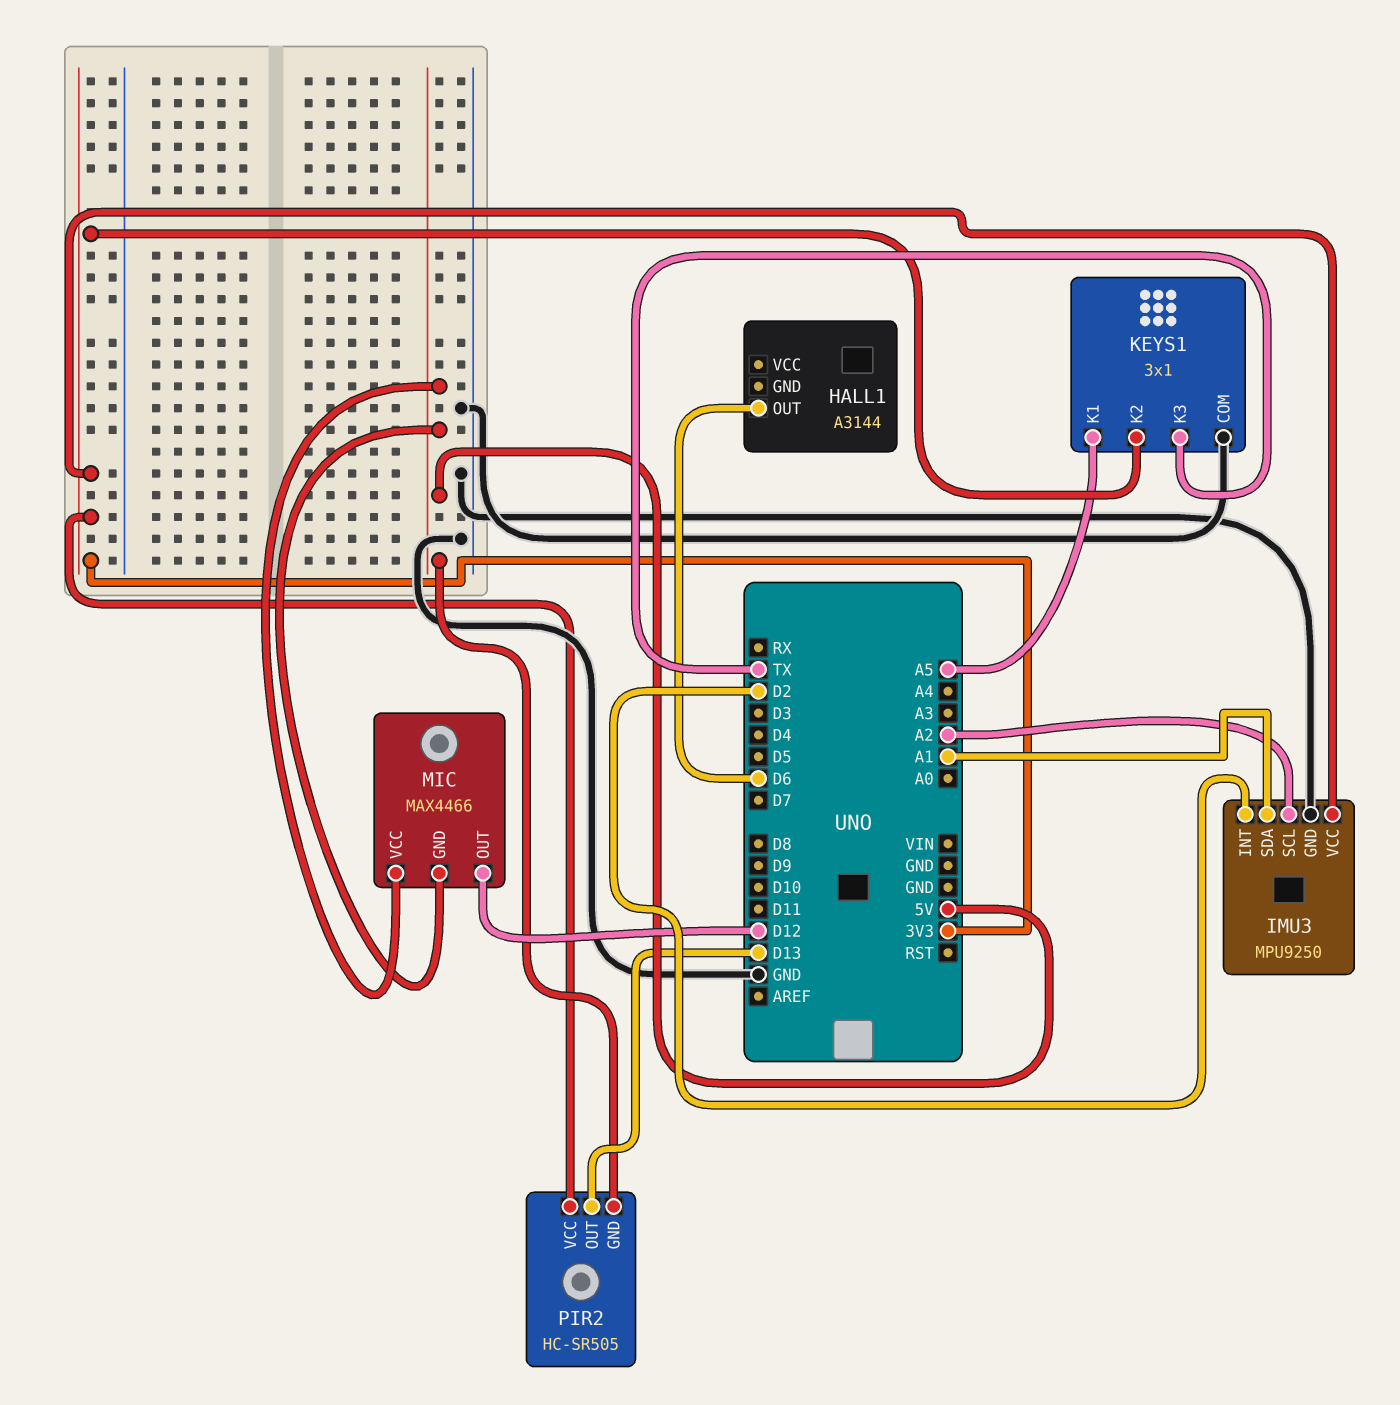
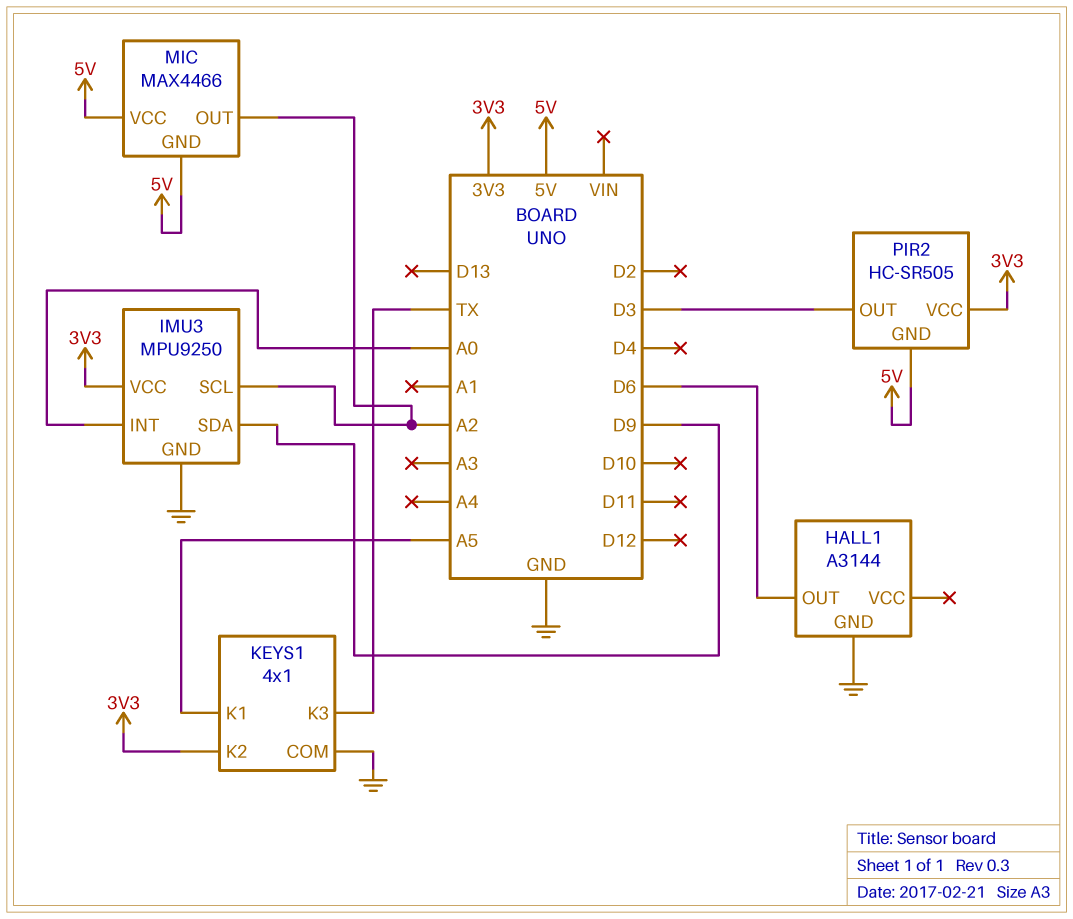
HALL1 pin GND: none -> GND
IMU3 pin INT: D2 -> A0
IMU3 pin SDA: A1 -> D9
KEYS1: 3x1 -> 4x1
MIC pin OUT: D12 -> A2
PIR2 pin OUT: D13 -> D3

